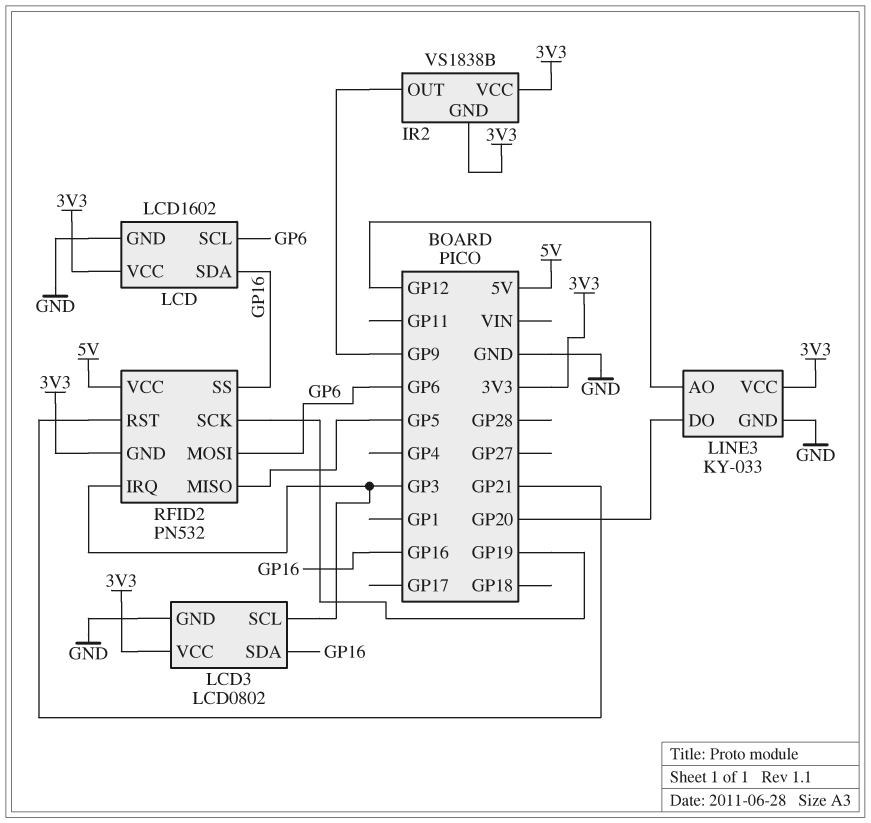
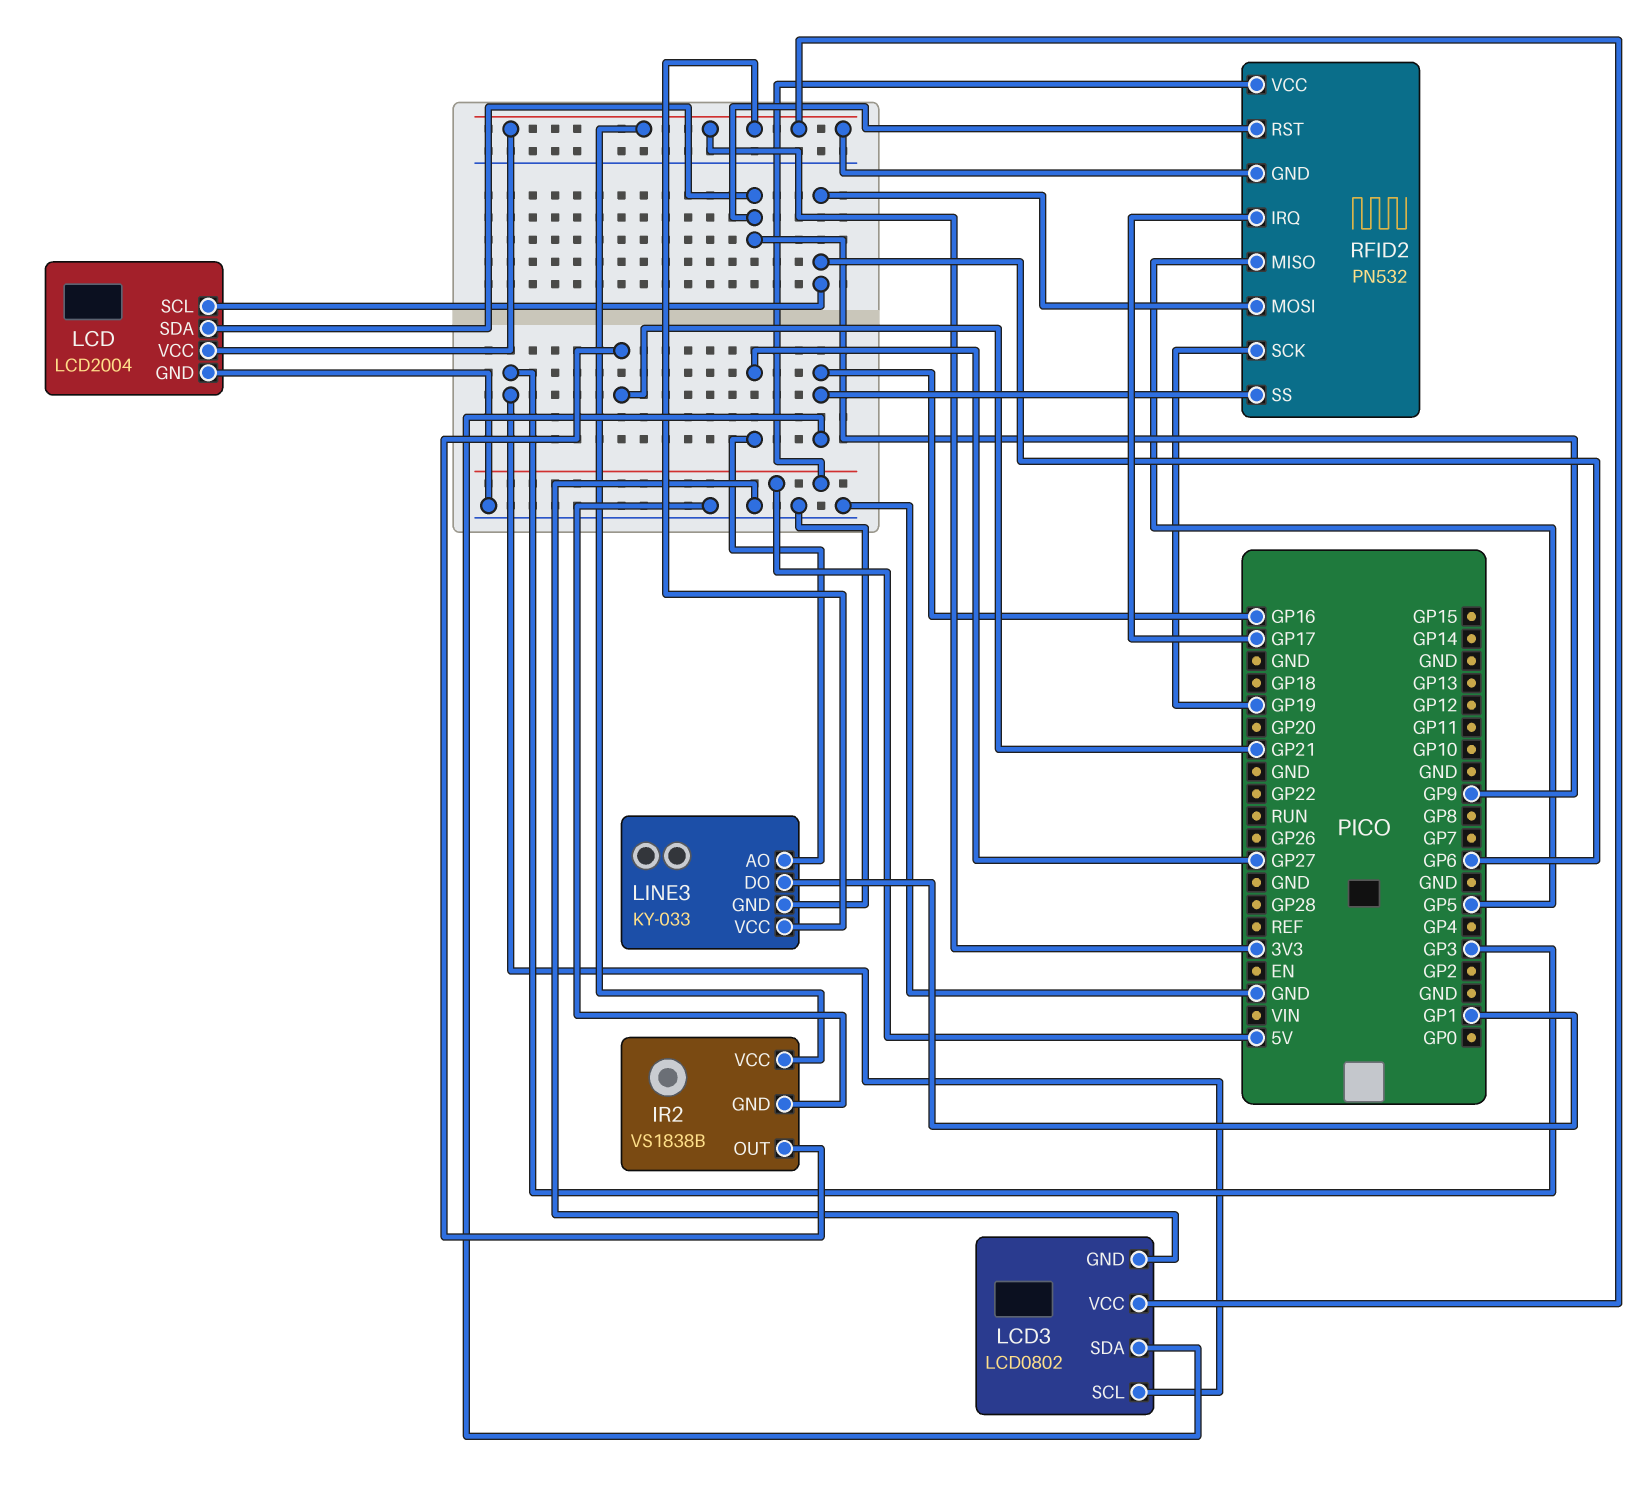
IR2 pin GND: 3V3 -> GND
IR2 pin OUT: GP9 -> GP21
LCD: LCD1602 -> LCD2004
LCD pin SDA: GP16 -> GP9
LINE3 pin AO: GP12 -> GP27
LINE3 pin DO: GP20 -> GP1
RFID2 pin IRQ: GP3 -> GP17
RFID2 pin RST: GP21 -> GP9

